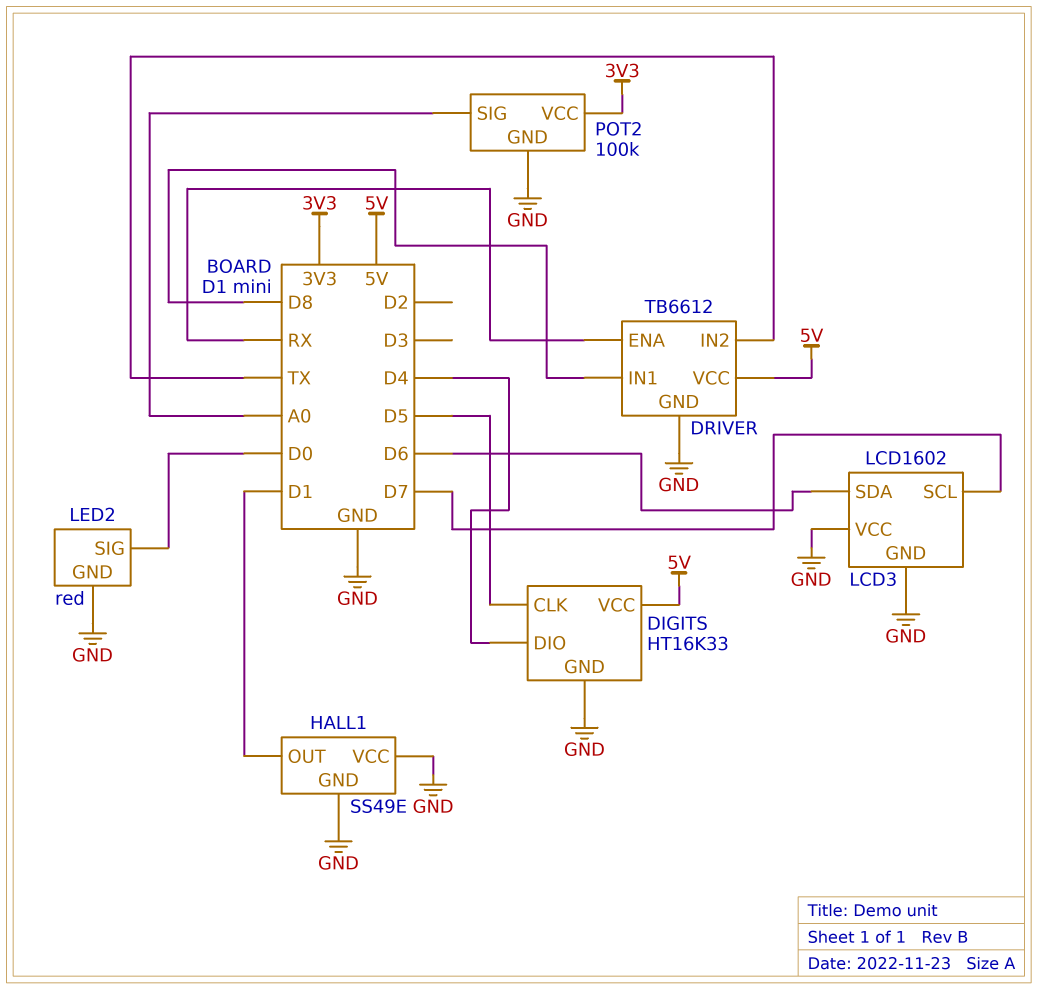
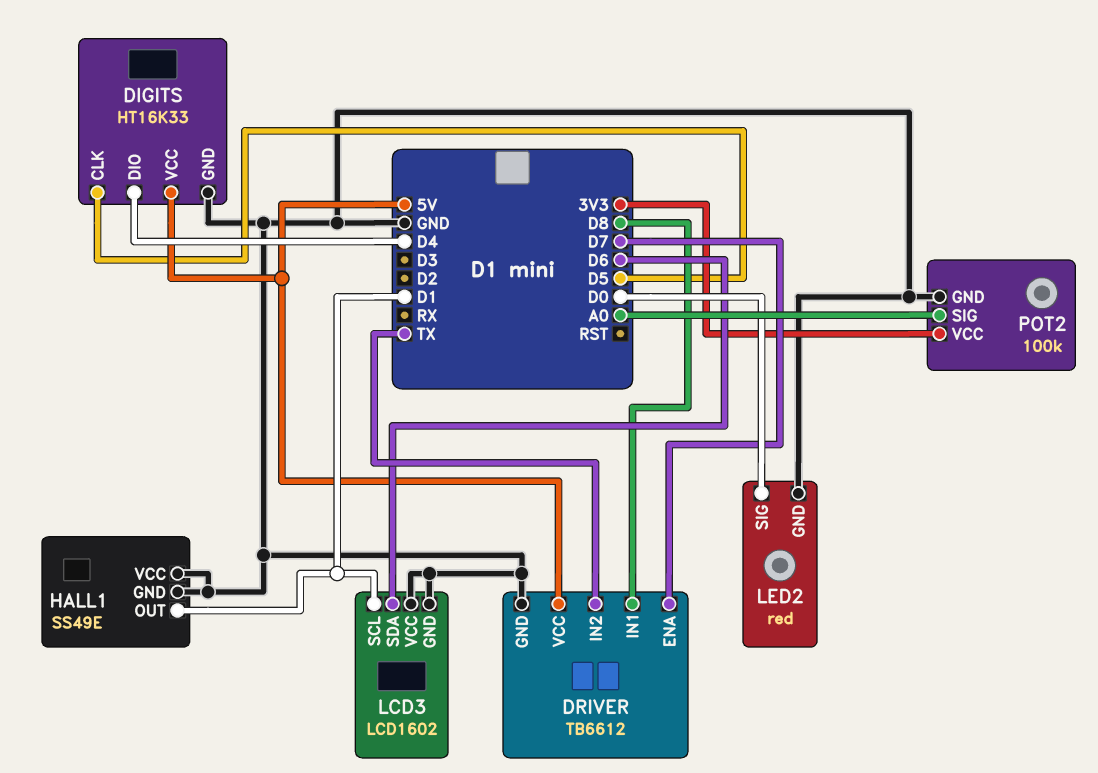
DRIVER pin ENA: RX -> D7
LCD3 pin SCL: D7 -> D1

